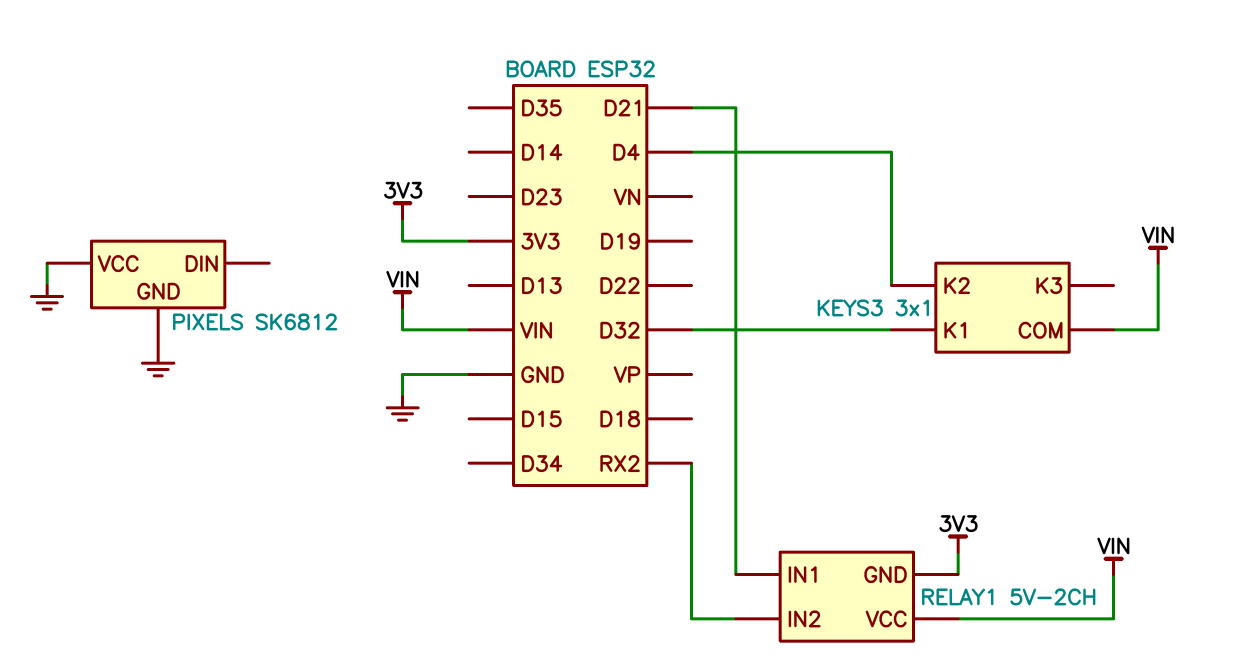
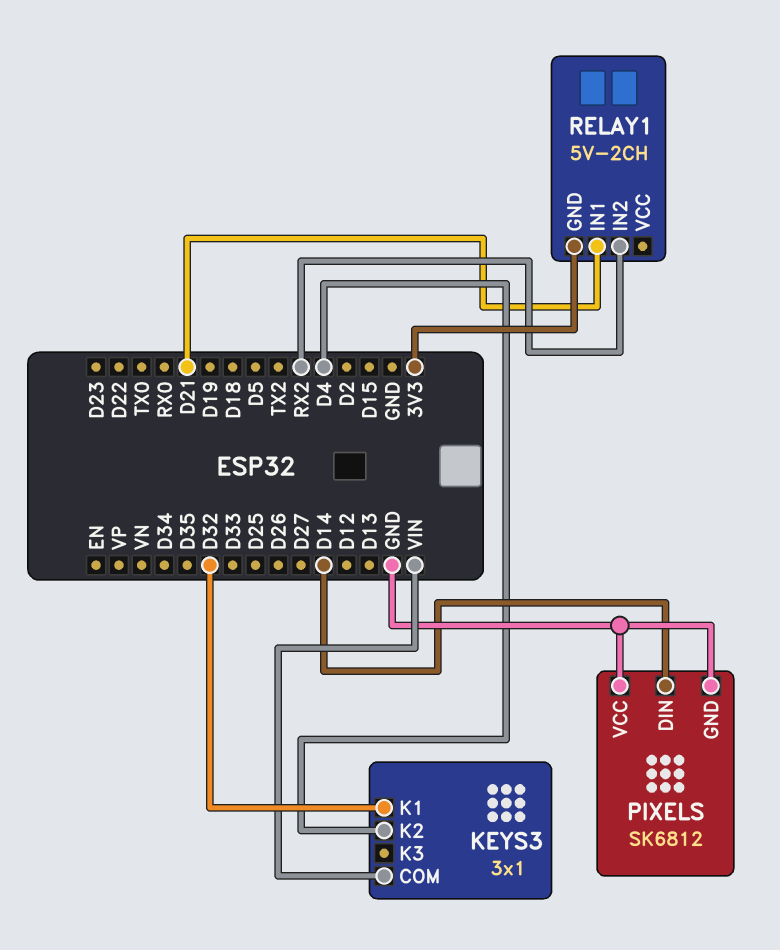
PIXELS pin DIN: none -> D14
RELAY1 pin VCC: VIN -> none

